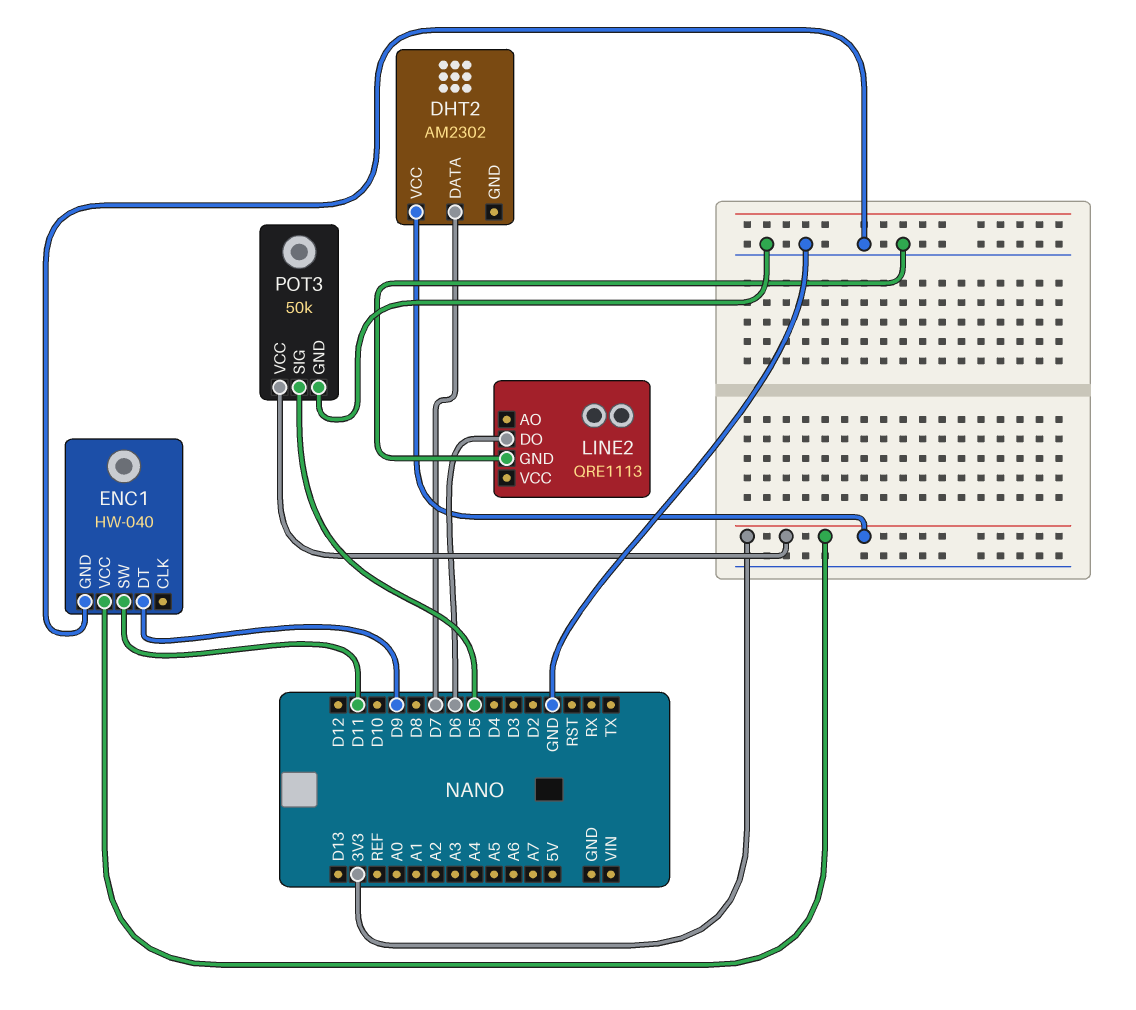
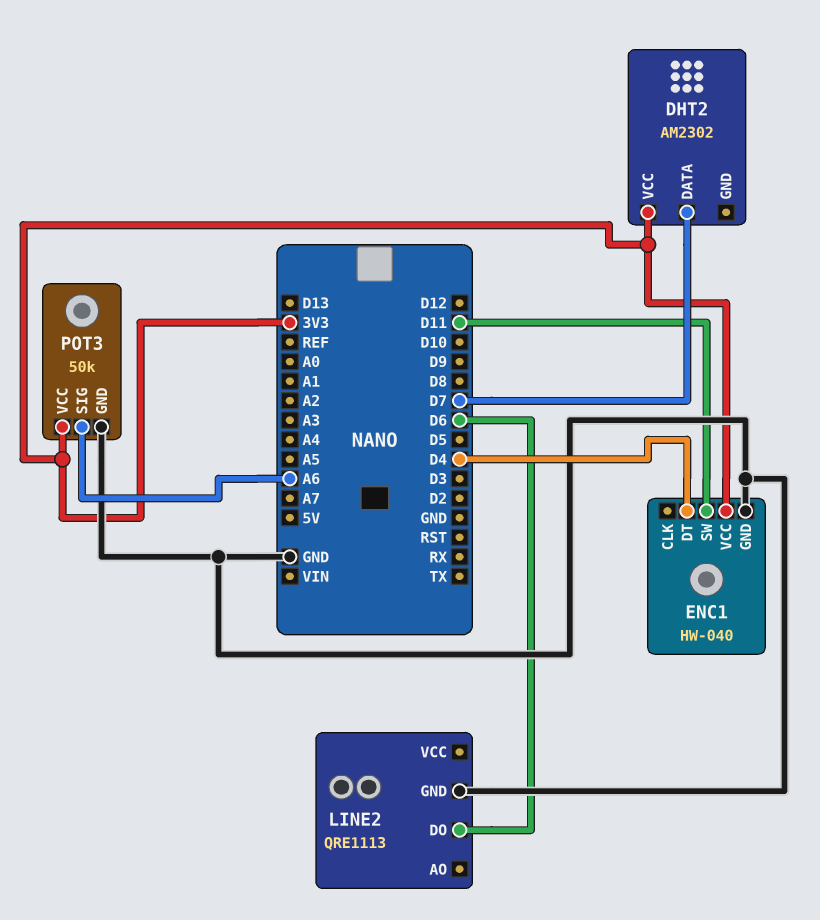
ENC1 pin DT: D9 -> D4
POT3 pin SIG: D5 -> A6

